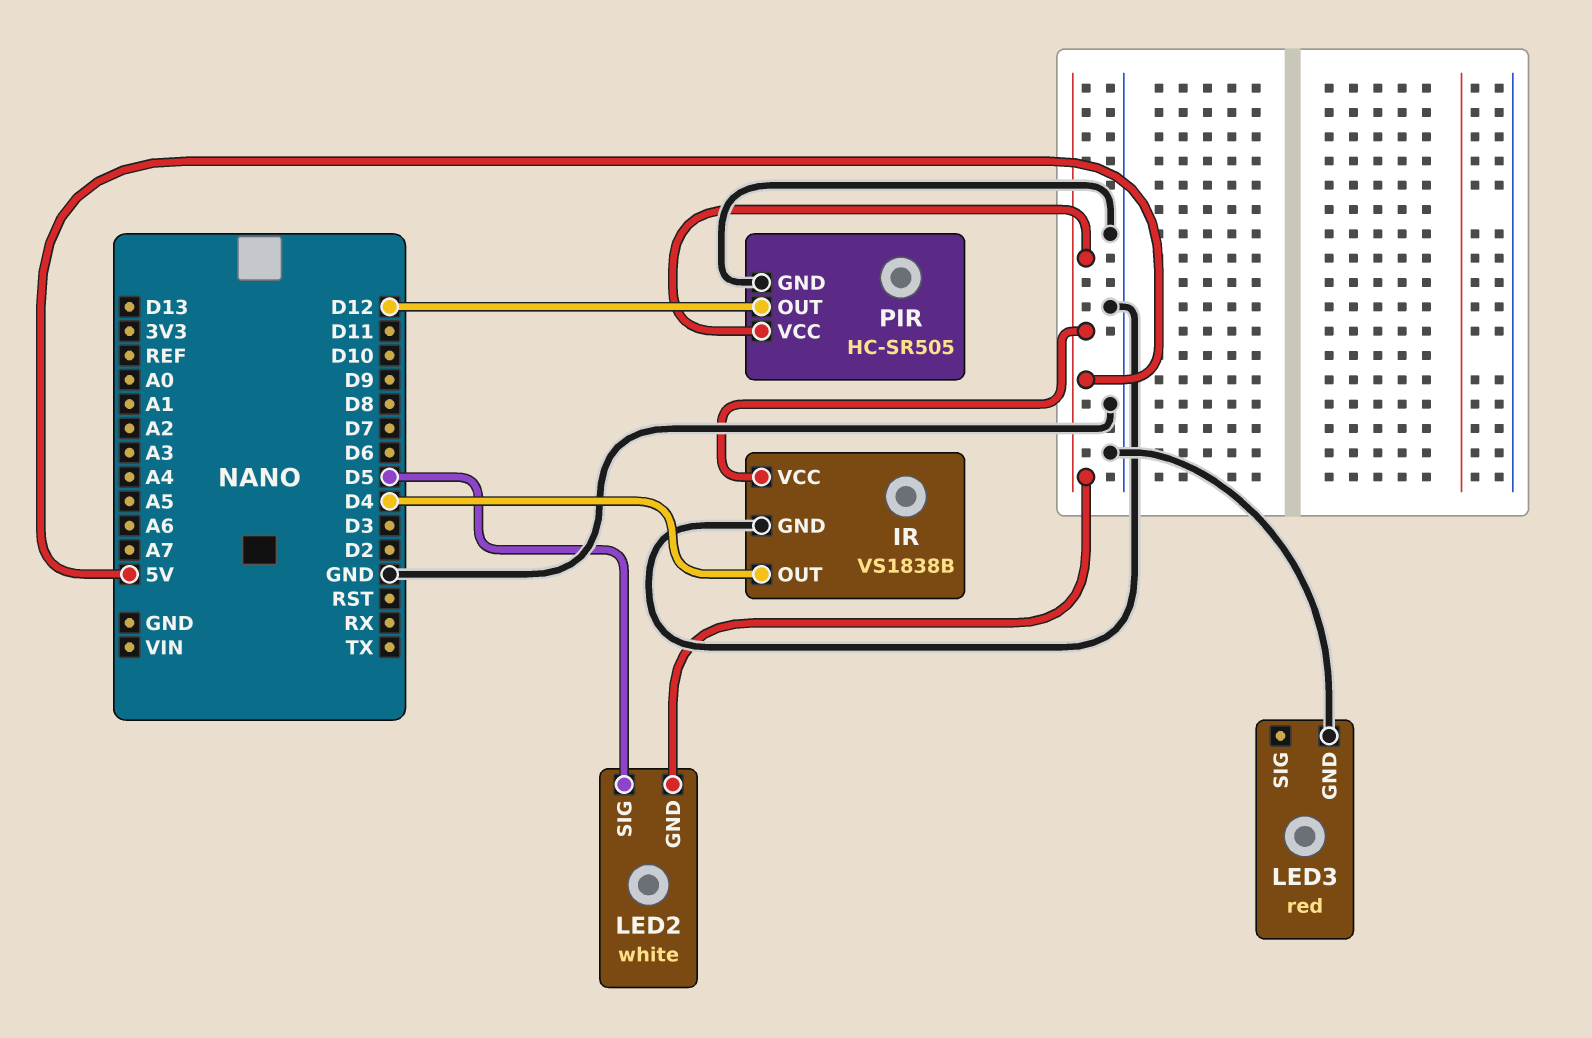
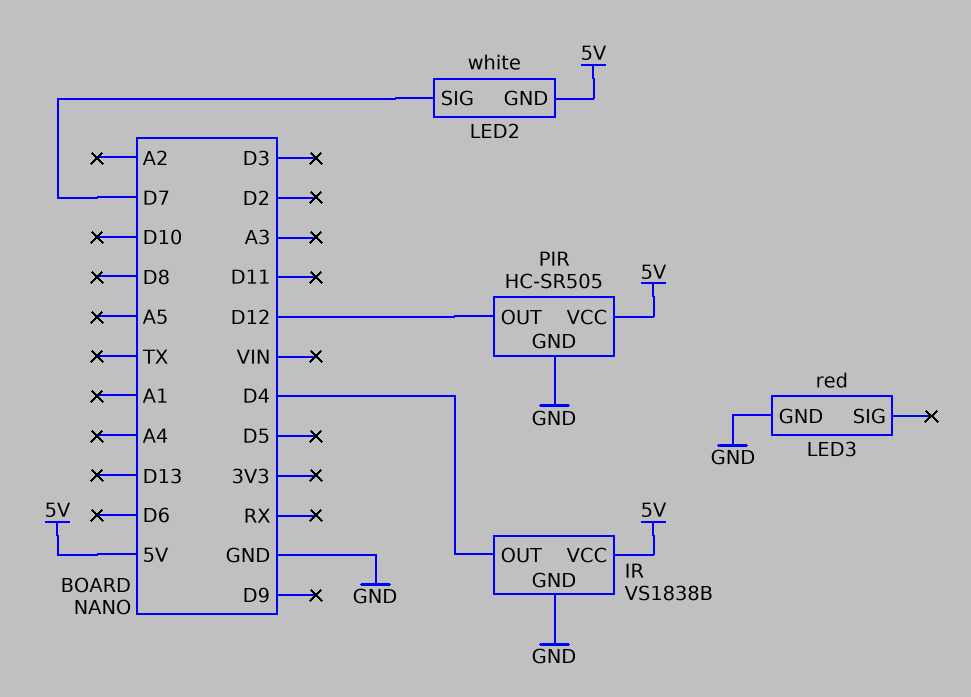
LED2 pin SIG: D5 -> D7

